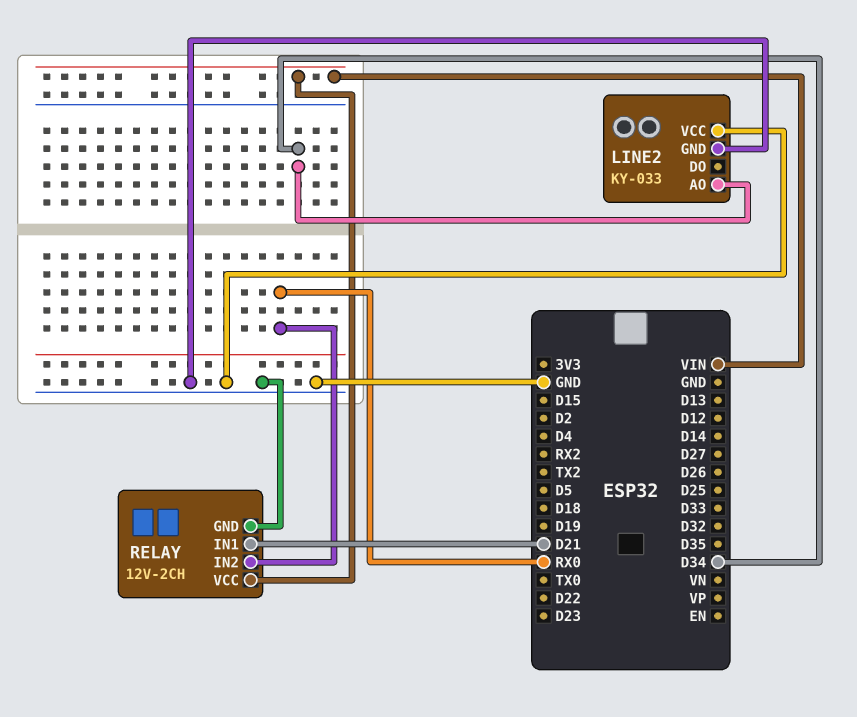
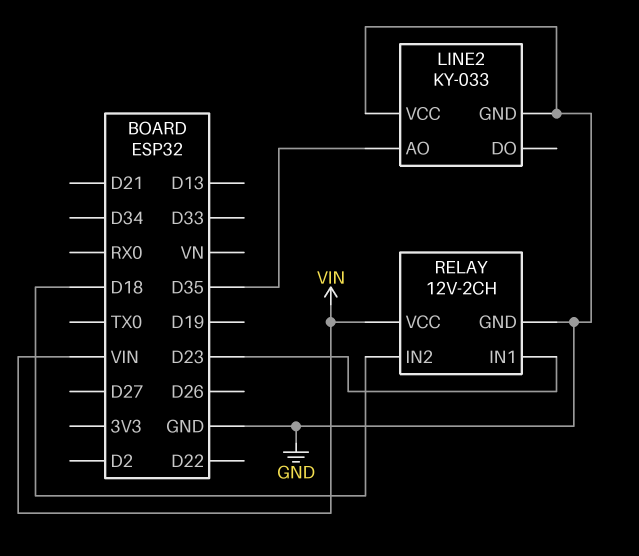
LINE2 pin AO: D34 -> D35
RELAY pin IN1: D21 -> D23
RELAY pin IN2: RX0 -> D18

